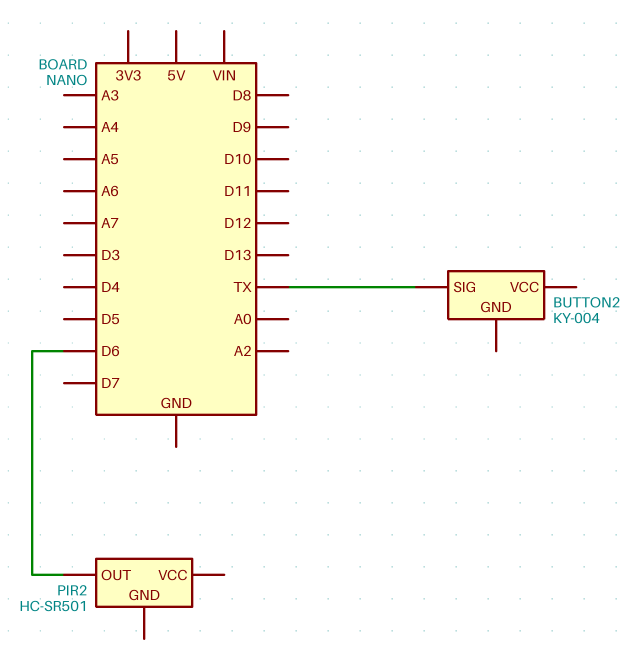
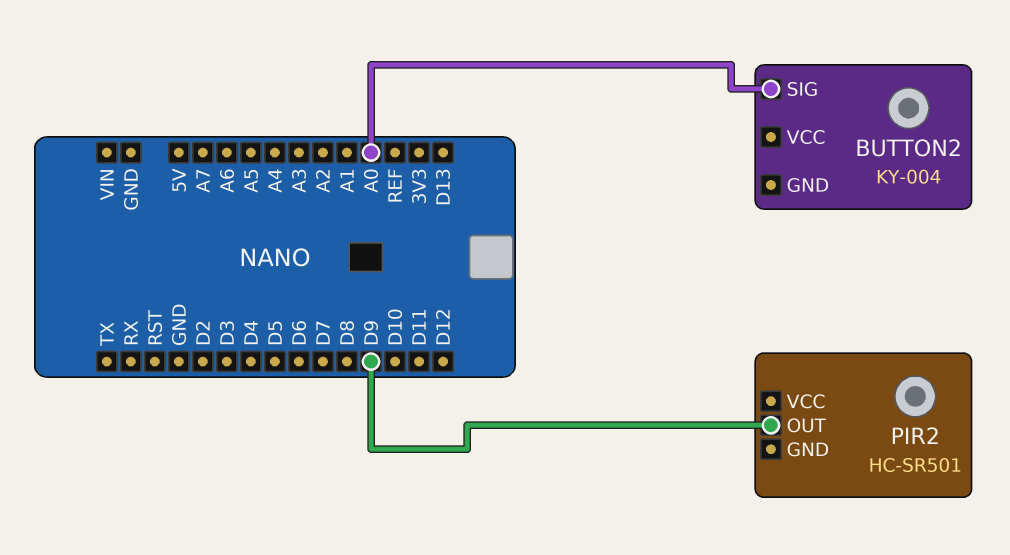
BUTTON2 pin SIG: TX -> A0
PIR2 pin OUT: D6 -> D9

